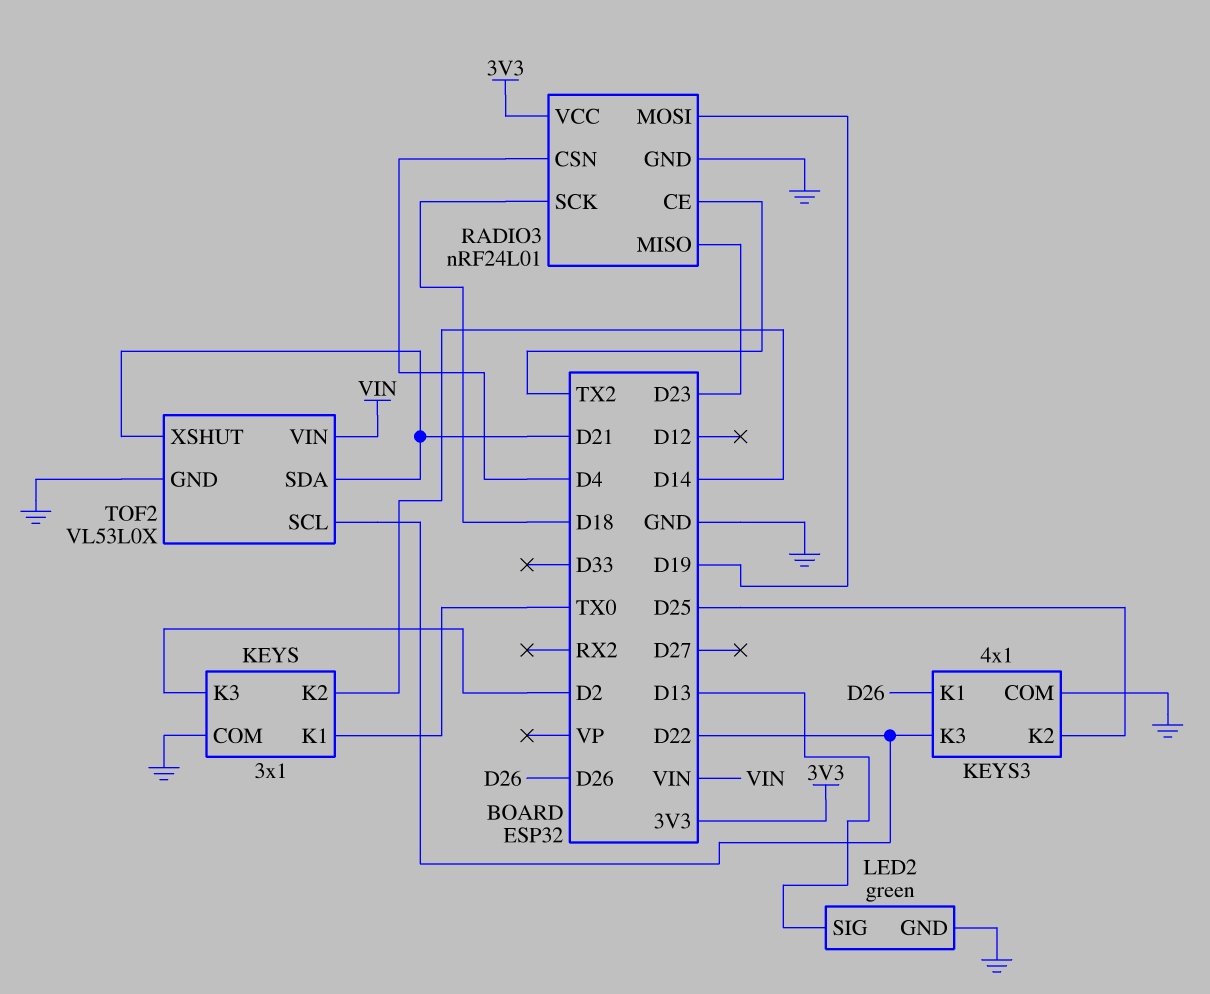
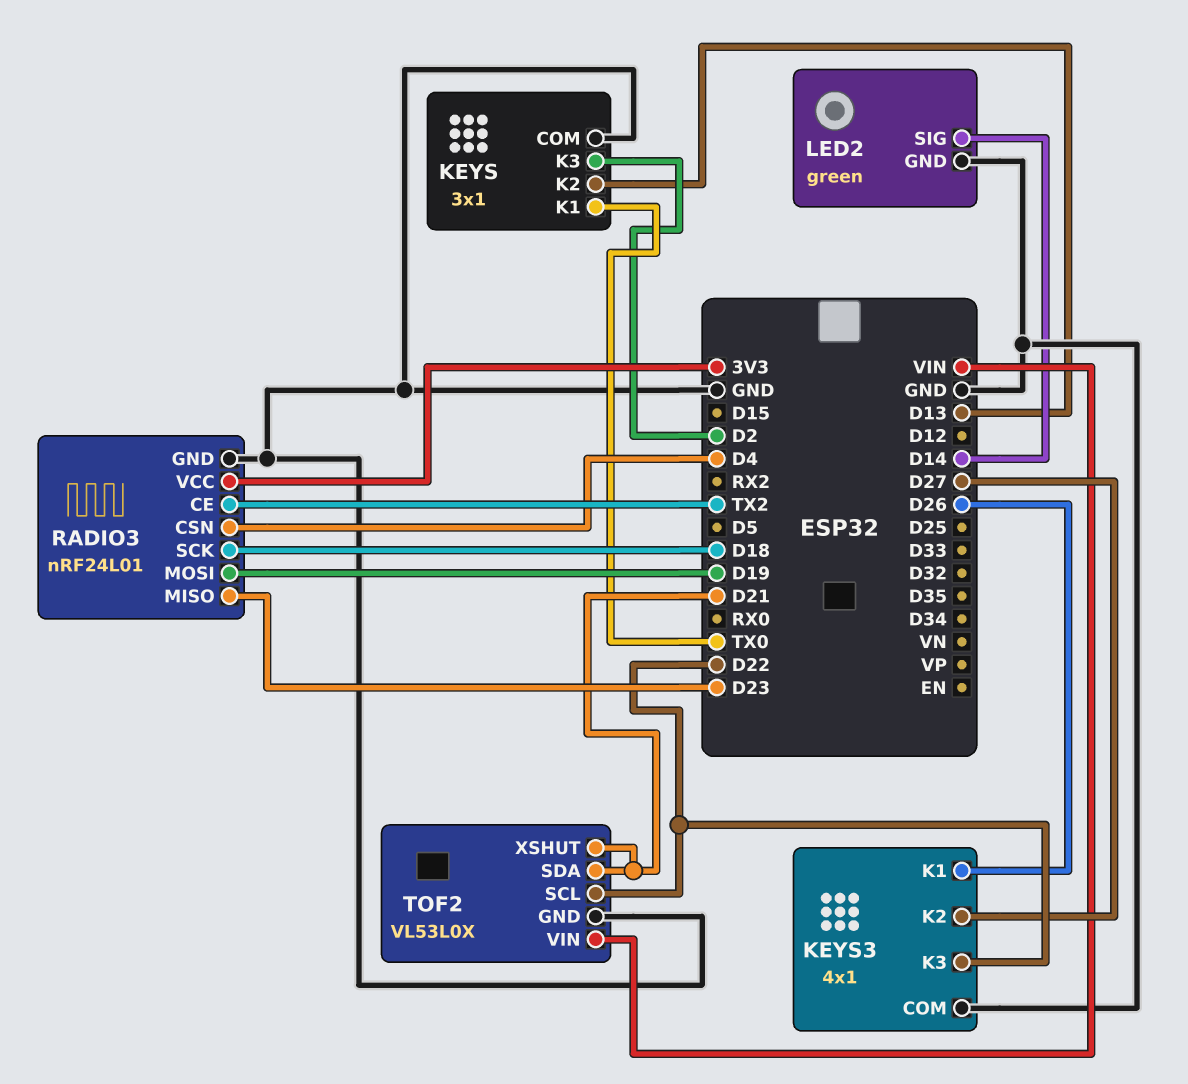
KEYS pin K2: D14 -> D13
KEYS3 pin K2: D25 -> D27
LED2 pin SIG: D13 -> D14

